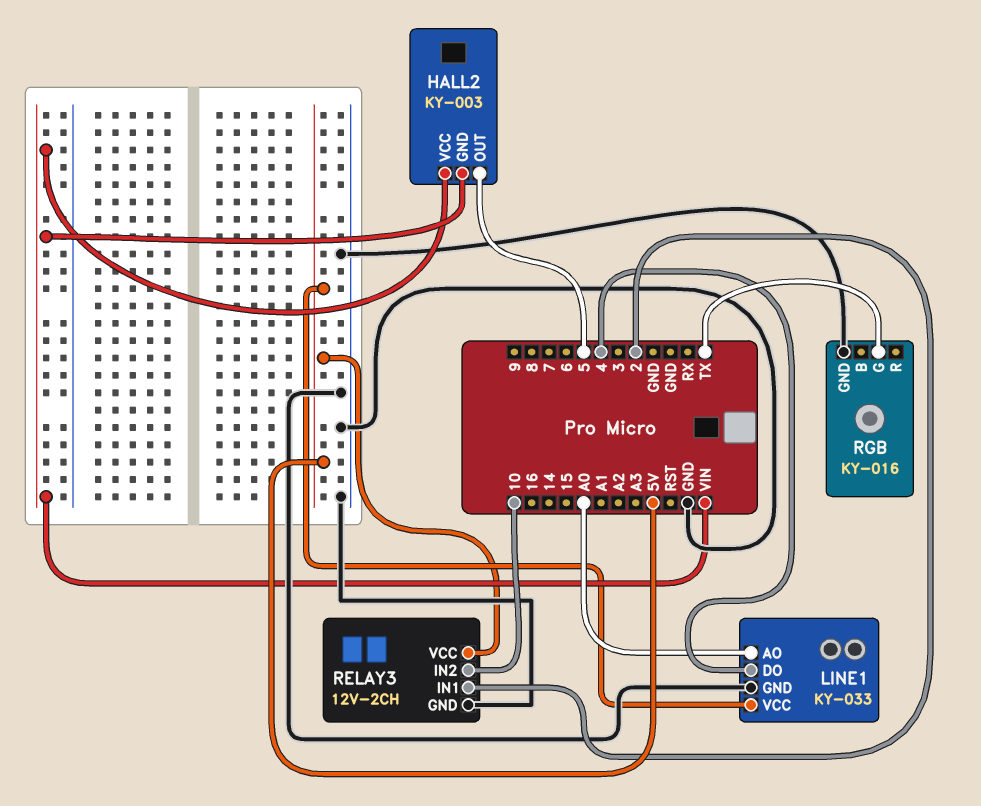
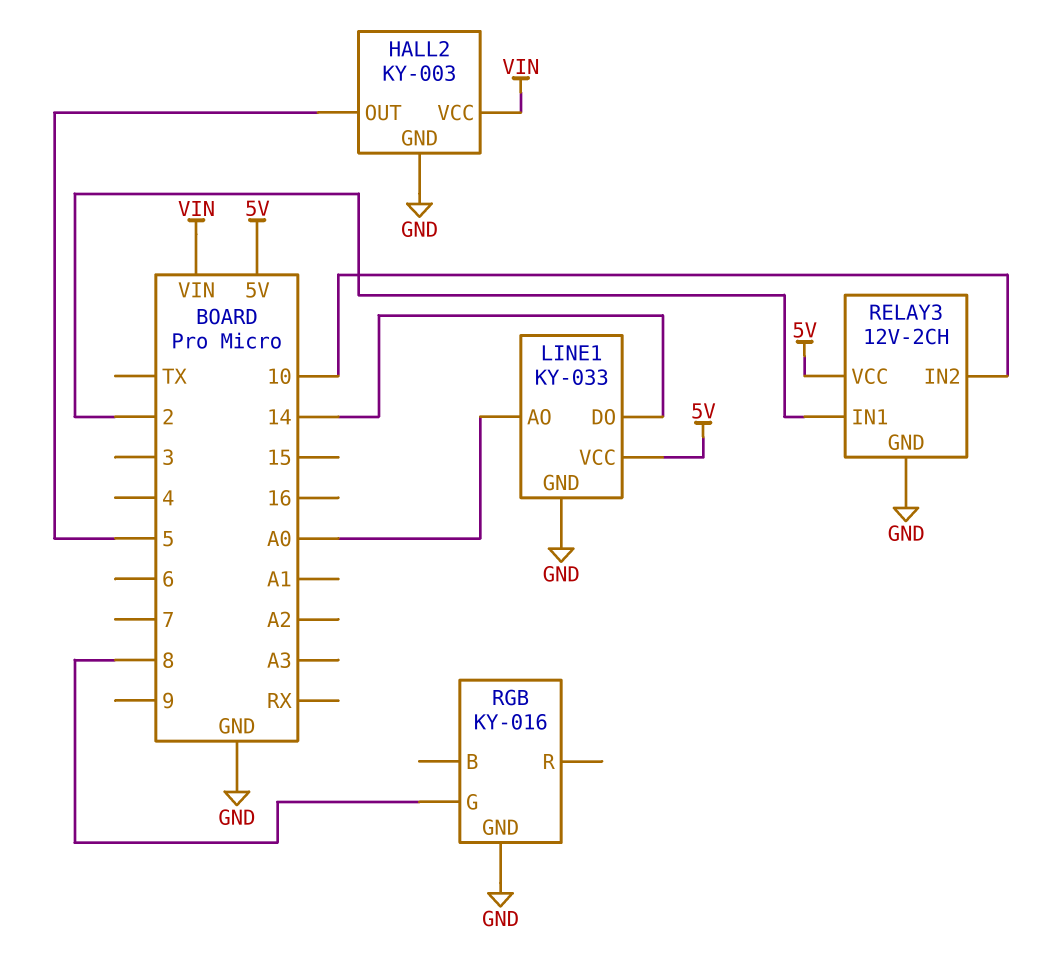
HALL2 pin GND: VIN -> GND
LINE1 pin DO: 4 -> 14
RGB pin G: TX -> 8

